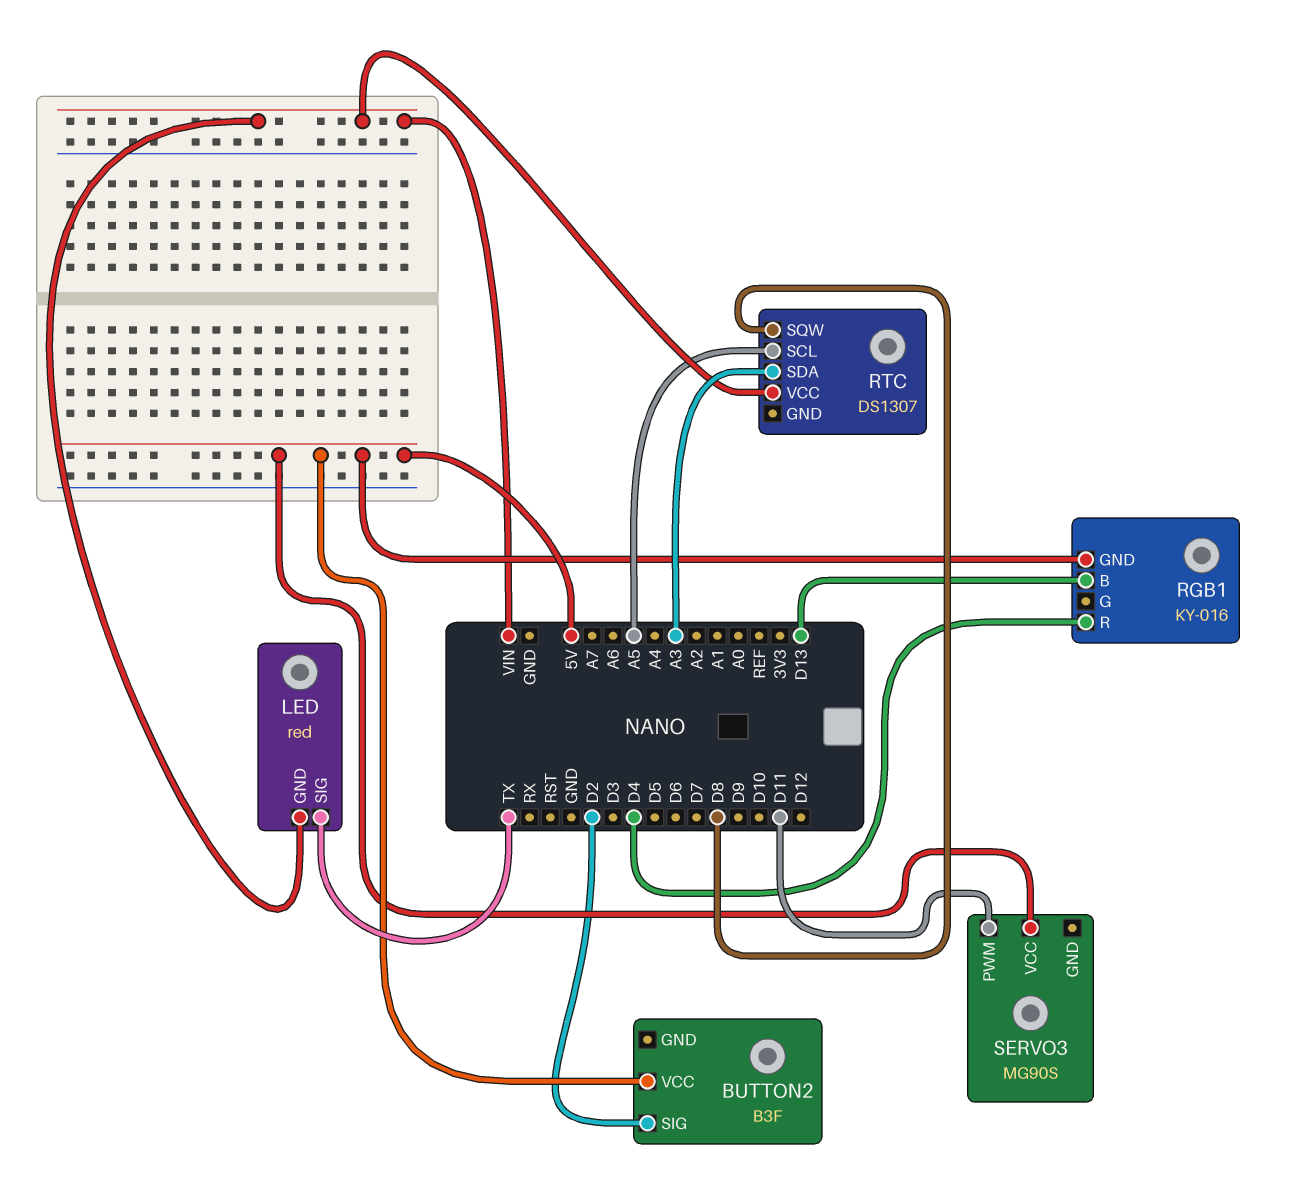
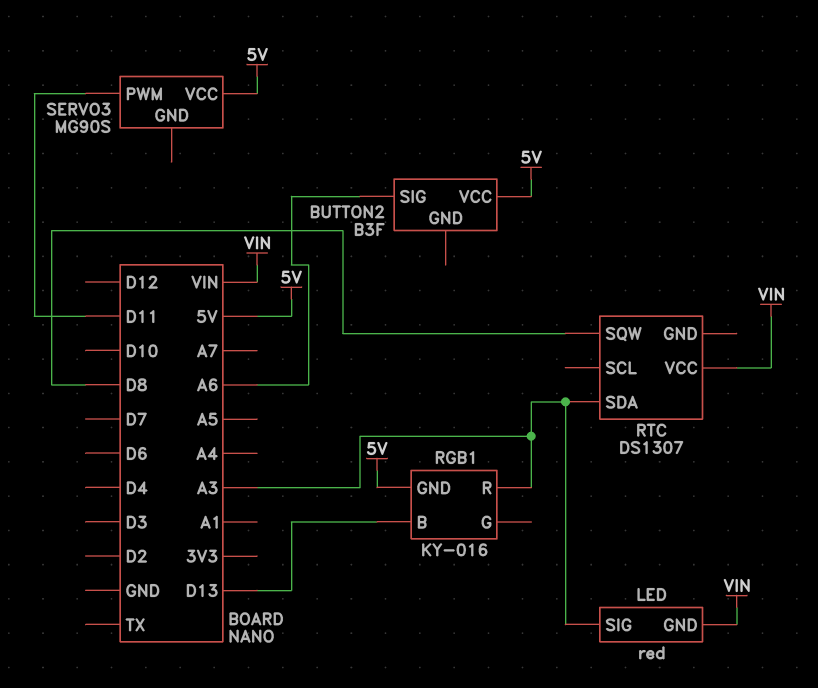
BUTTON2 pin SIG: D2 -> A6
LED pin SIG: TX -> A3
RGB1 pin R: D4 -> A3
RTC pin SCL: A5 -> none

